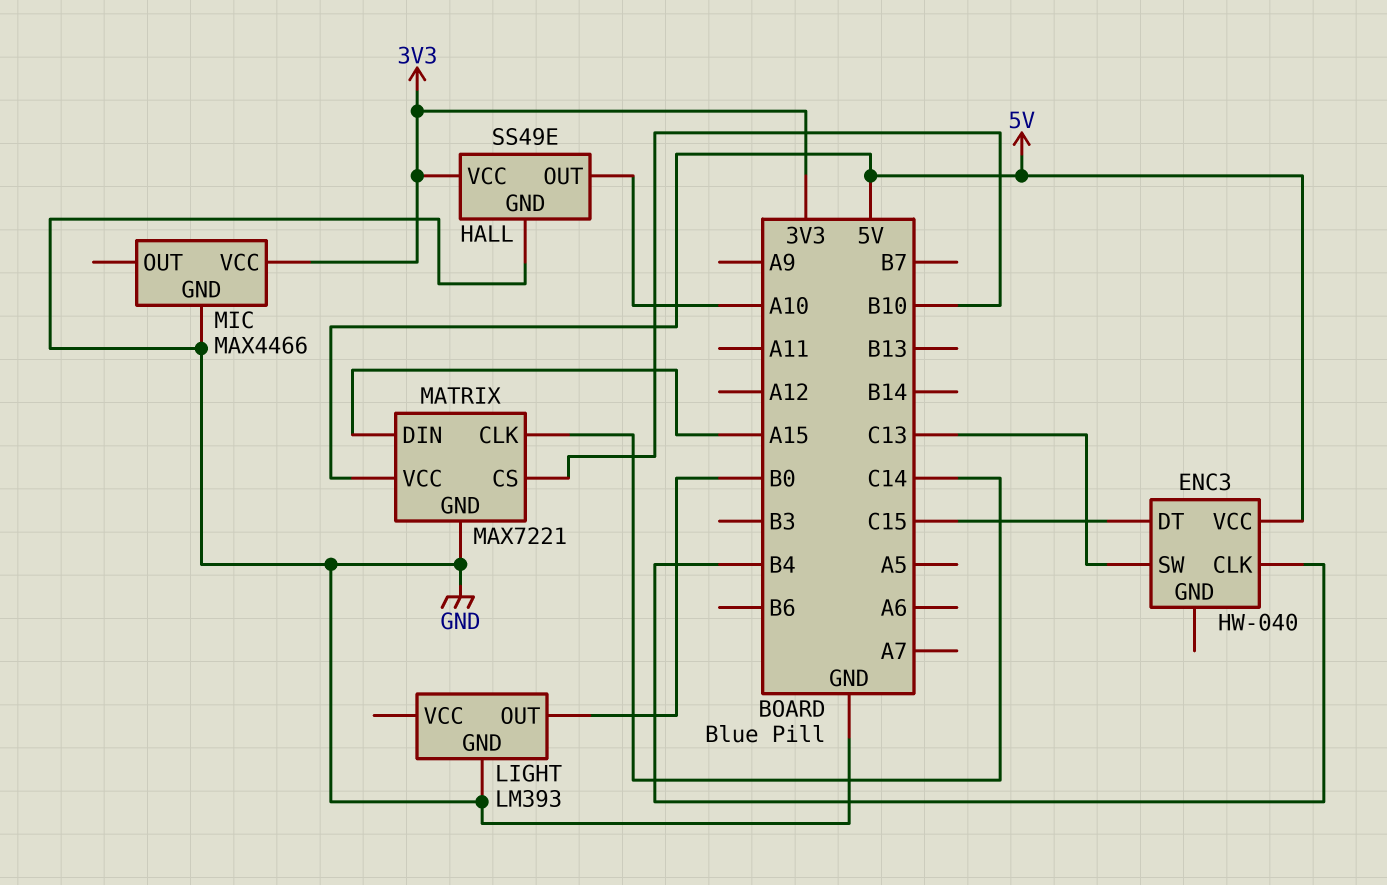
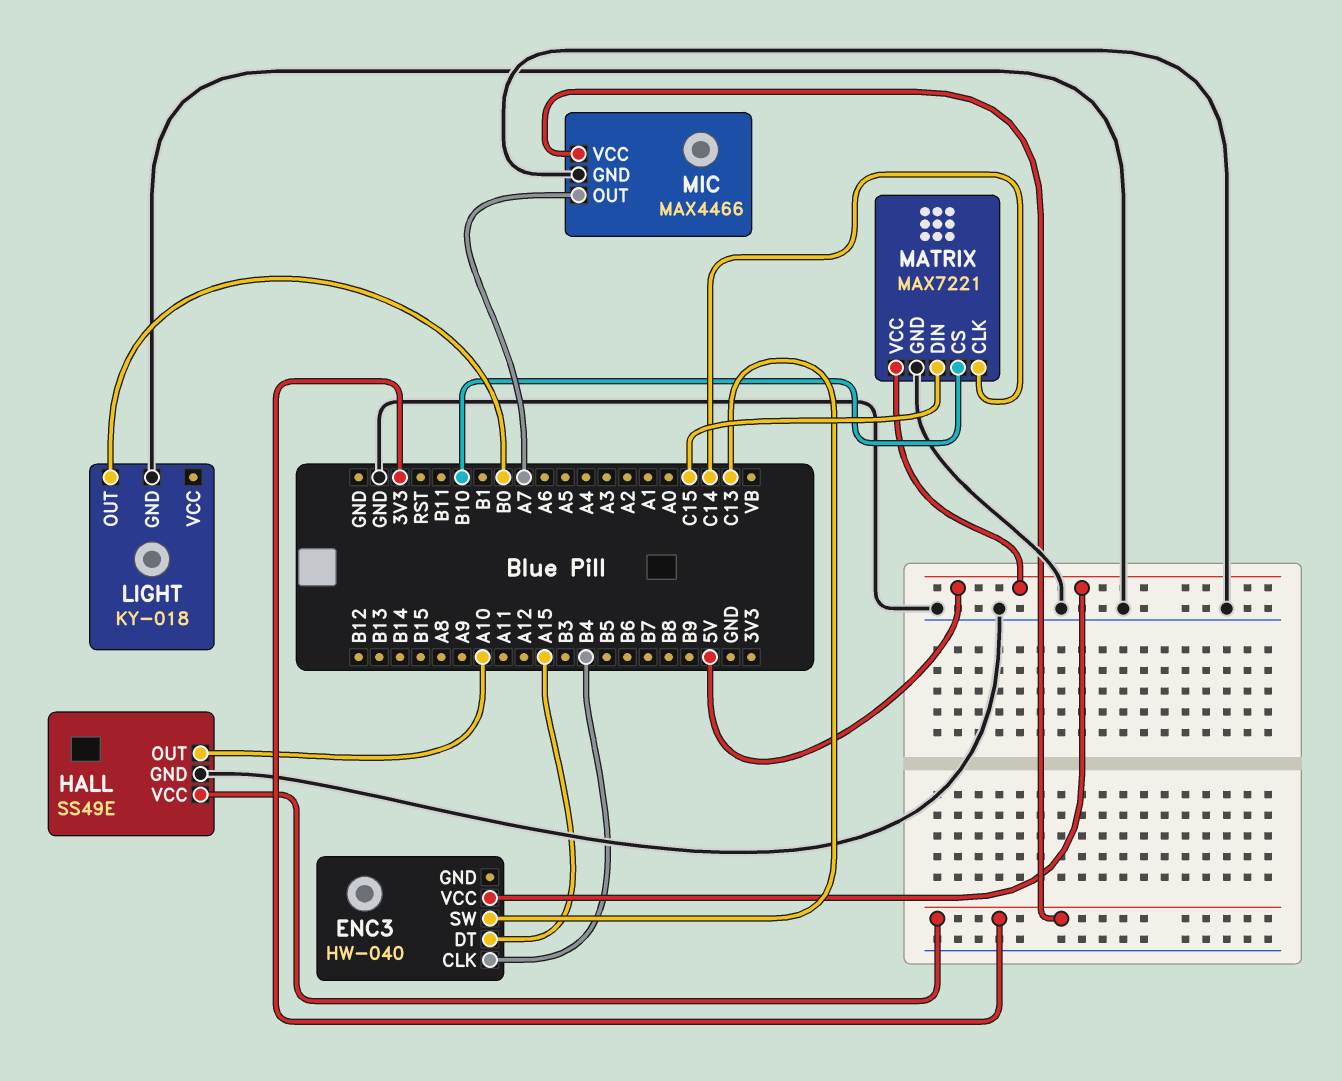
ENC3 pin DT: C15 -> A15
LIGHT: LM393 -> KY-018
MATRIX pin DIN: A15 -> C15
MIC pin OUT: none -> A7

